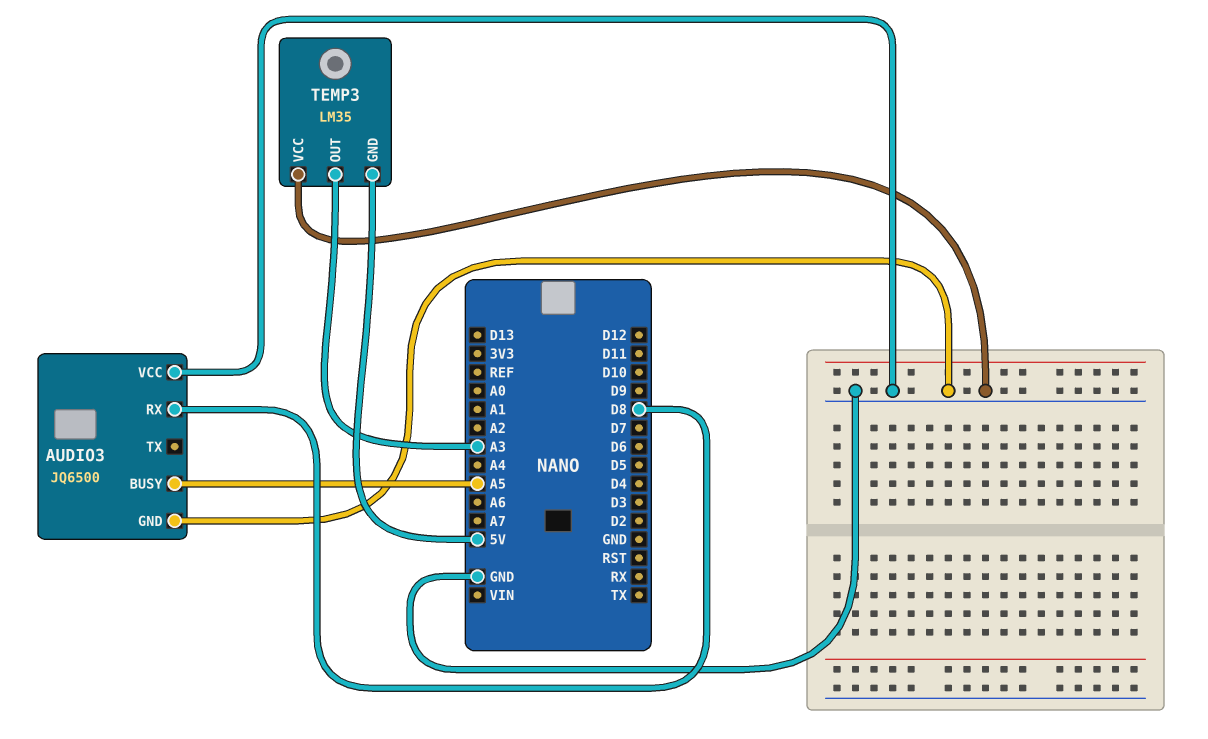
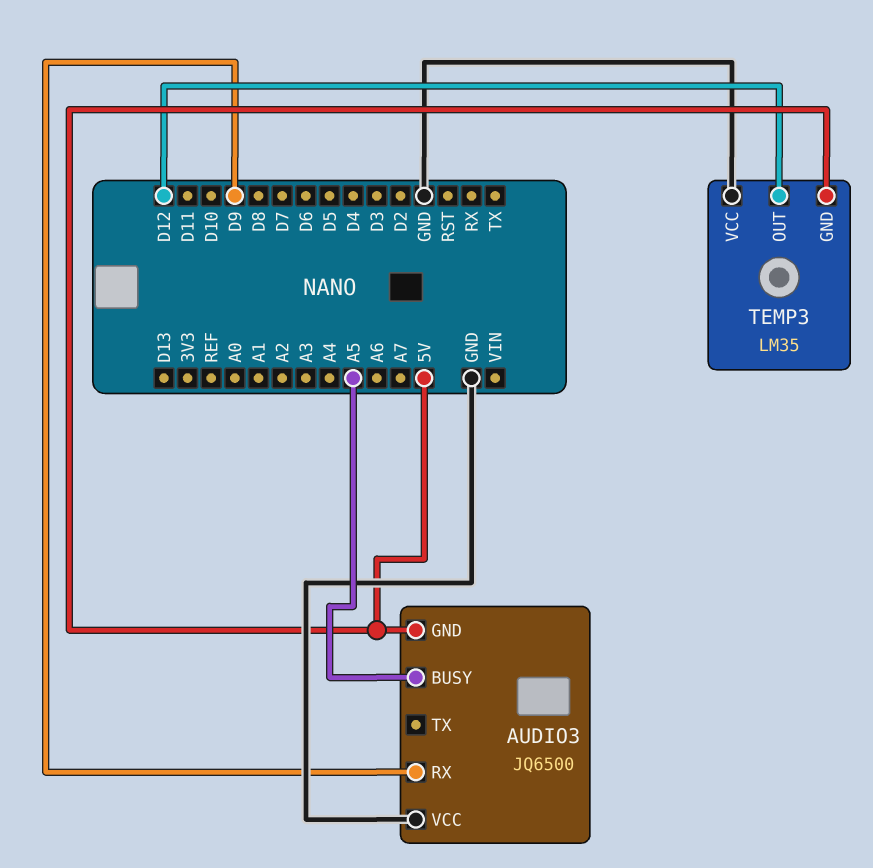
AUDIO3 pin GND: GND -> 5V
AUDIO3 pin RX: D8 -> D9
TEMP3 pin OUT: A3 -> D12

